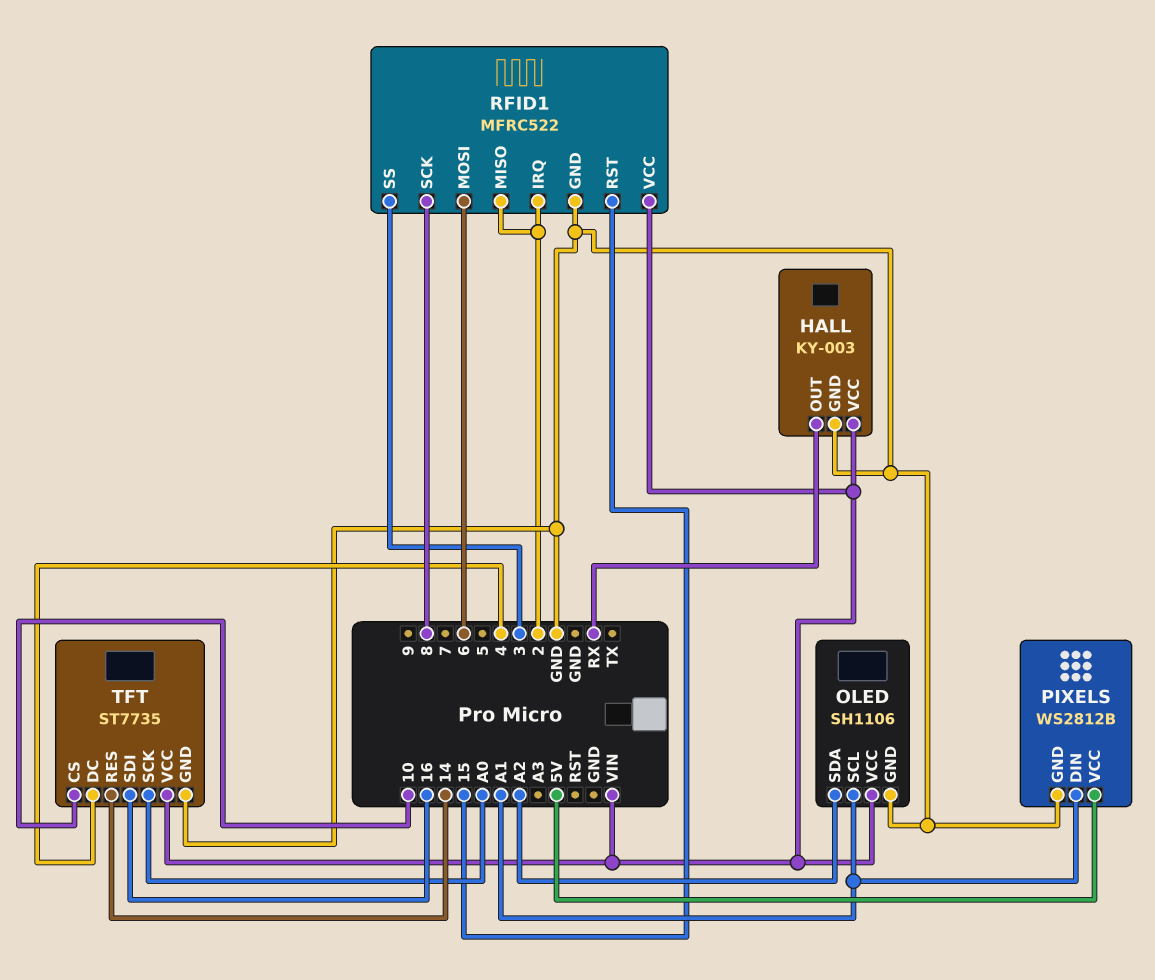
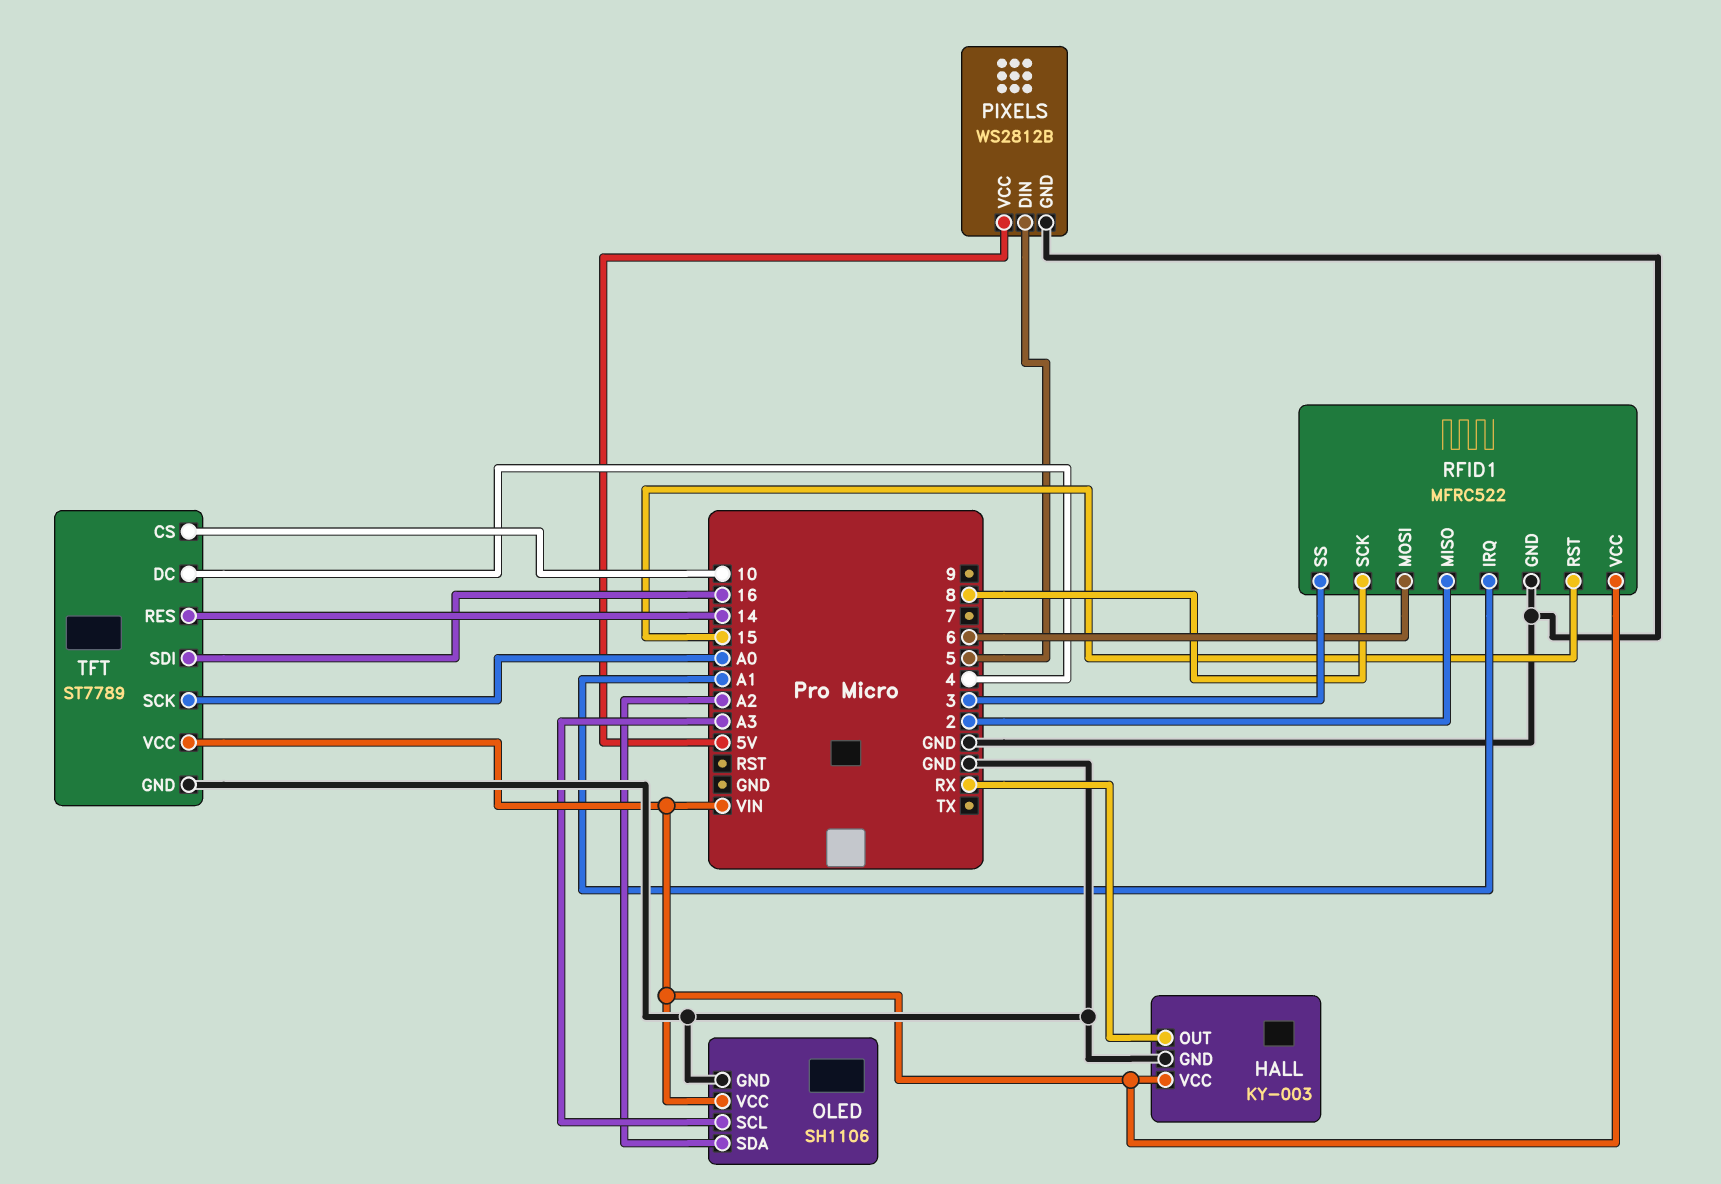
OLED pin SCL: A1 -> A3
PIXELS pin DIN: A1 -> 5
RFID1 pin IRQ: 2 -> A1
TFT: ST7735 -> ST7789

